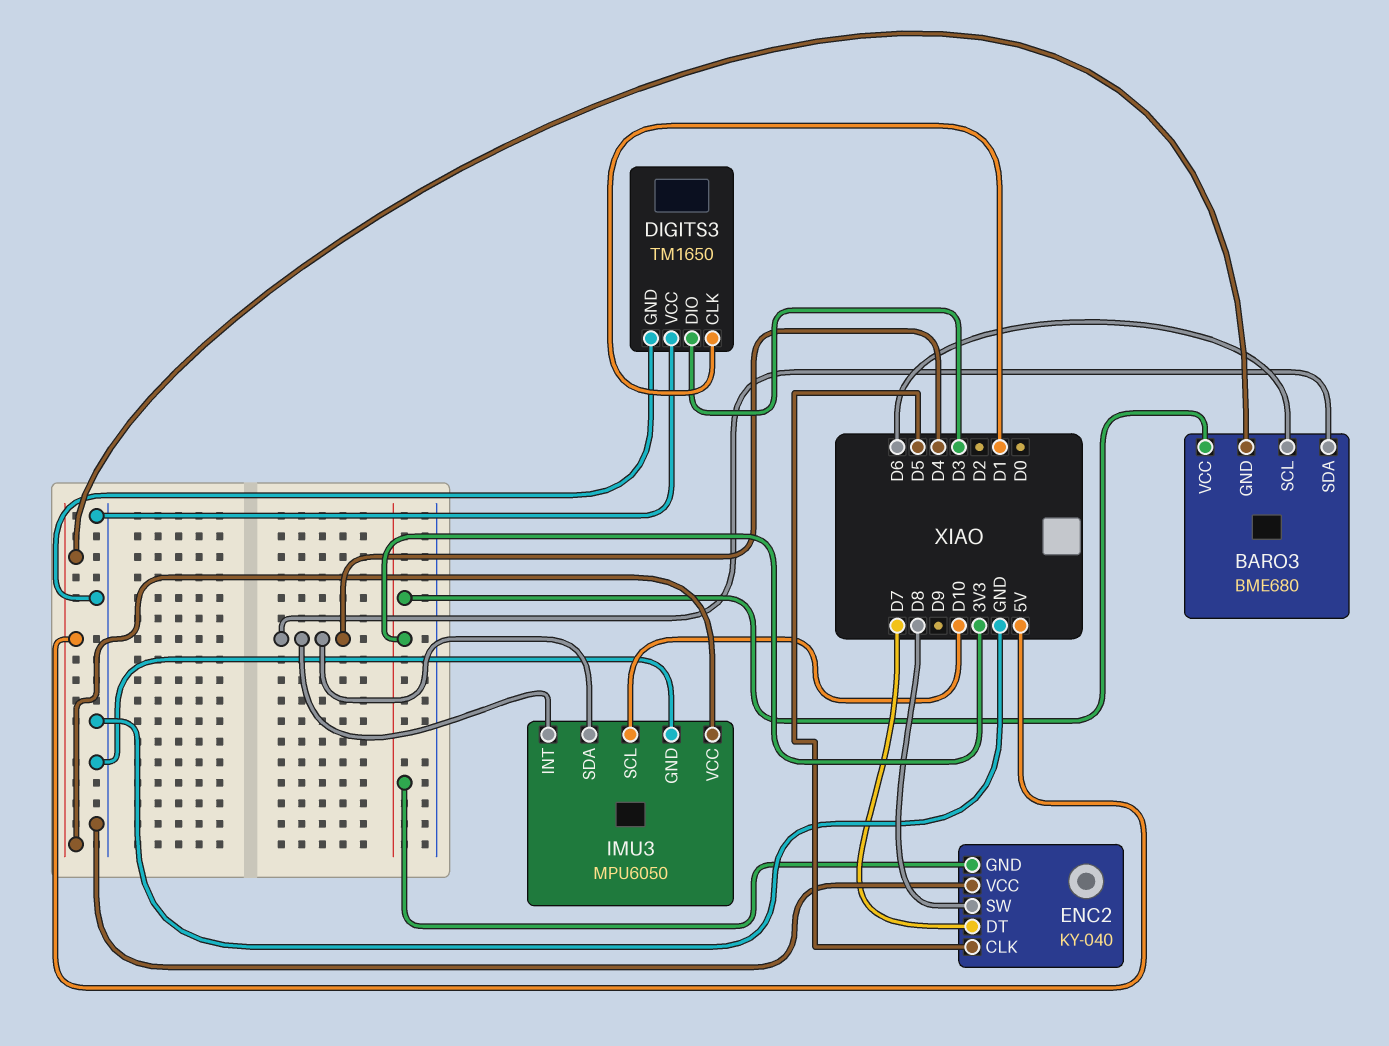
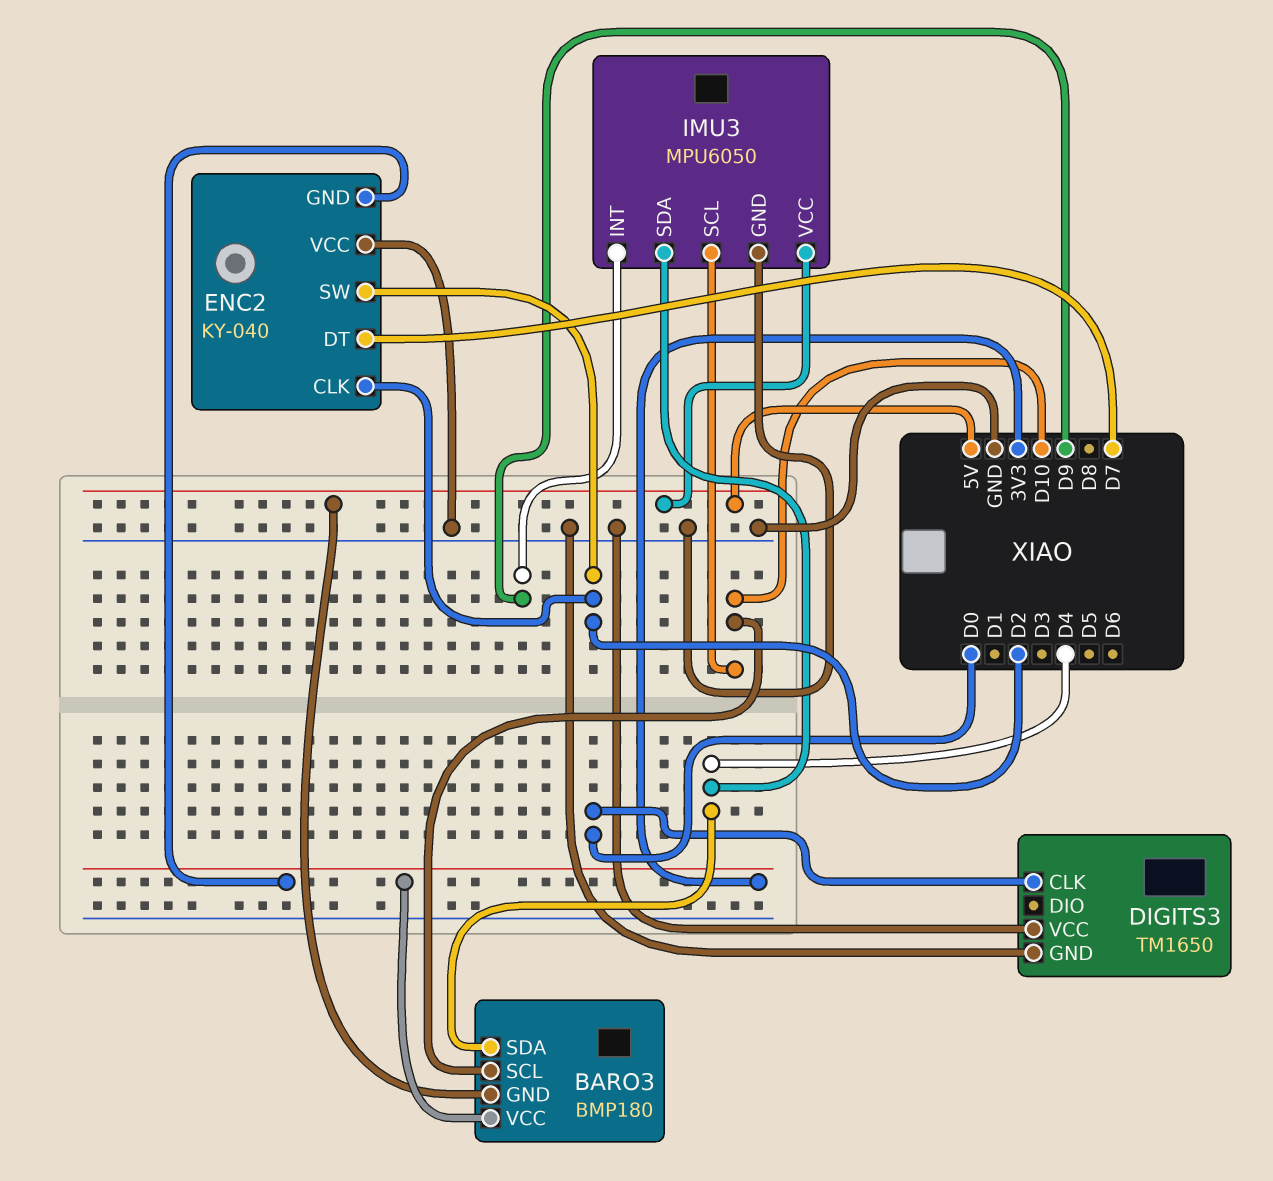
BARO3: BME680 -> BMP180
BARO3 pin SCL: D6 -> D10
DIGITS3 pin CLK: D1 -> D0
DIGITS3 pin DIO: D3 -> none
ENC2 pin CLK: D5 -> D2
ENC2 pin SW: D8 -> D2
IMU3 pin INT: D4 -> D9

